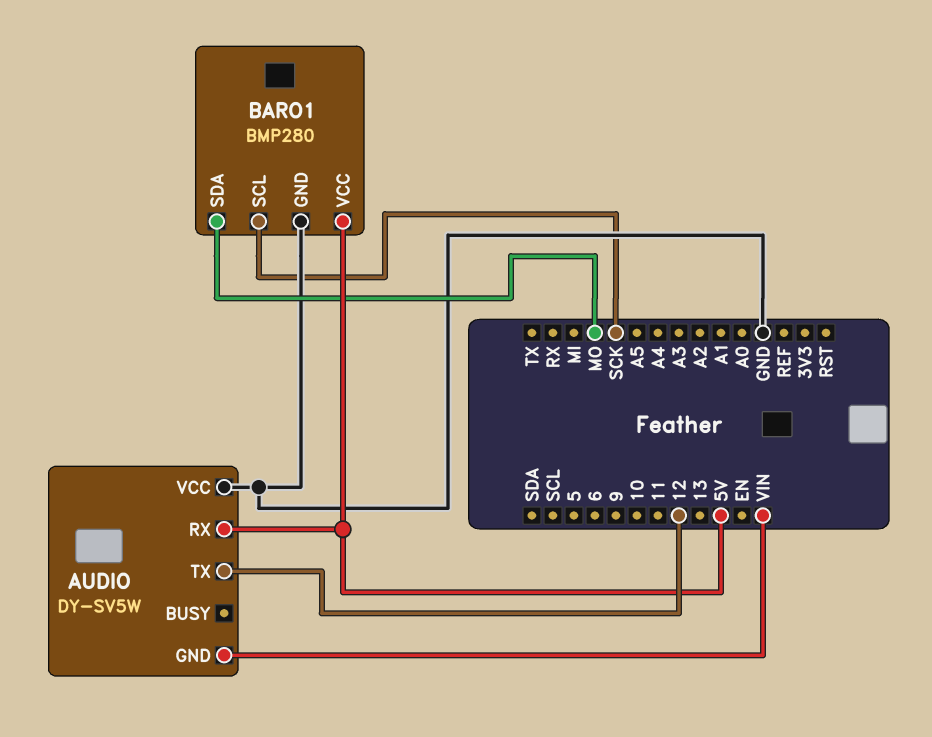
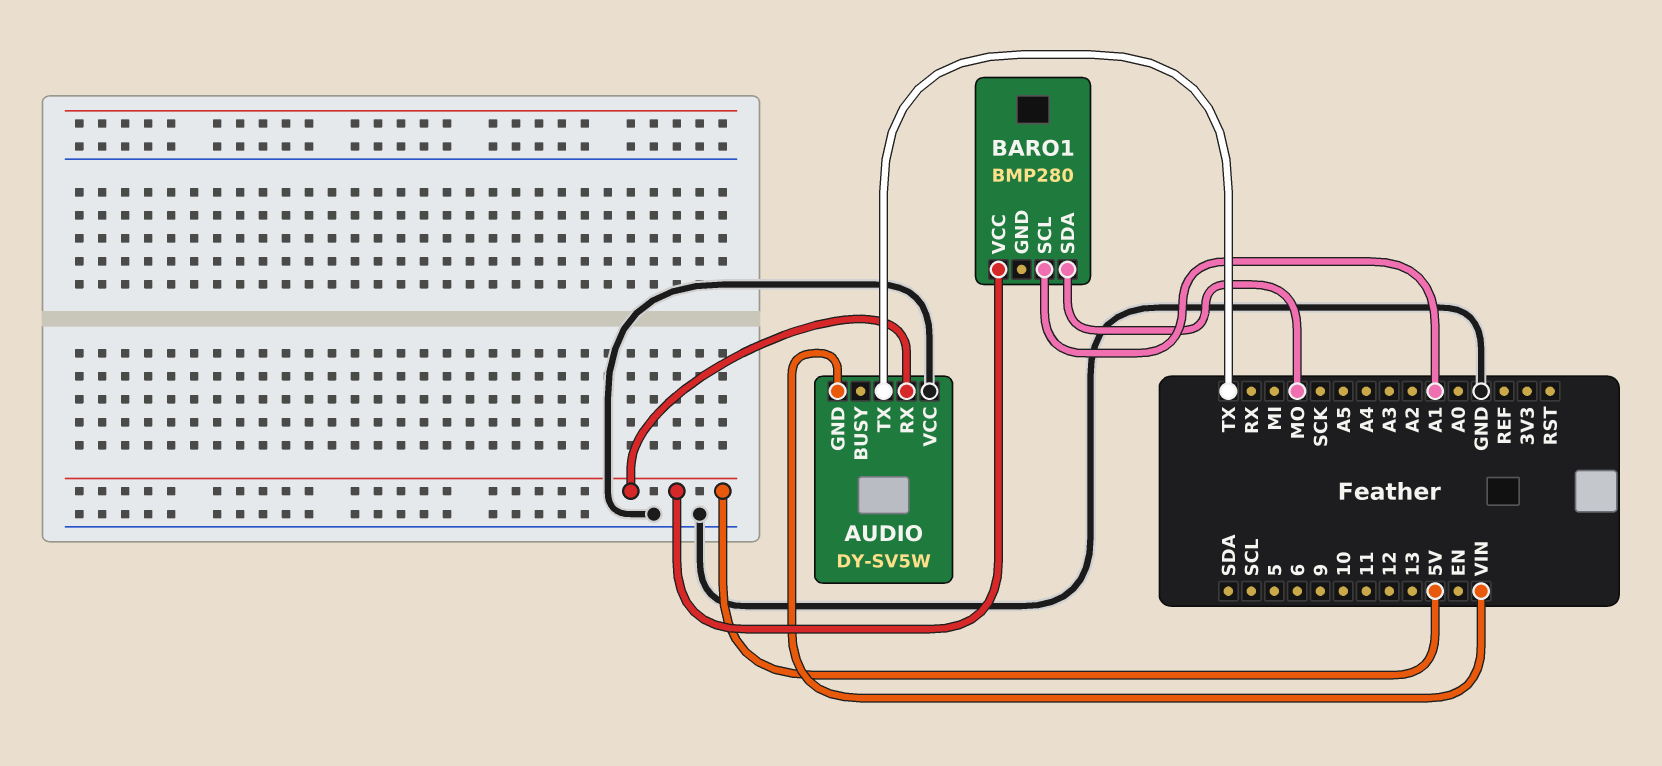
AUDIO pin TX: 12 -> TX
BARO1 pin GND: GND -> none
BARO1 pin SCL: SCK -> A1

